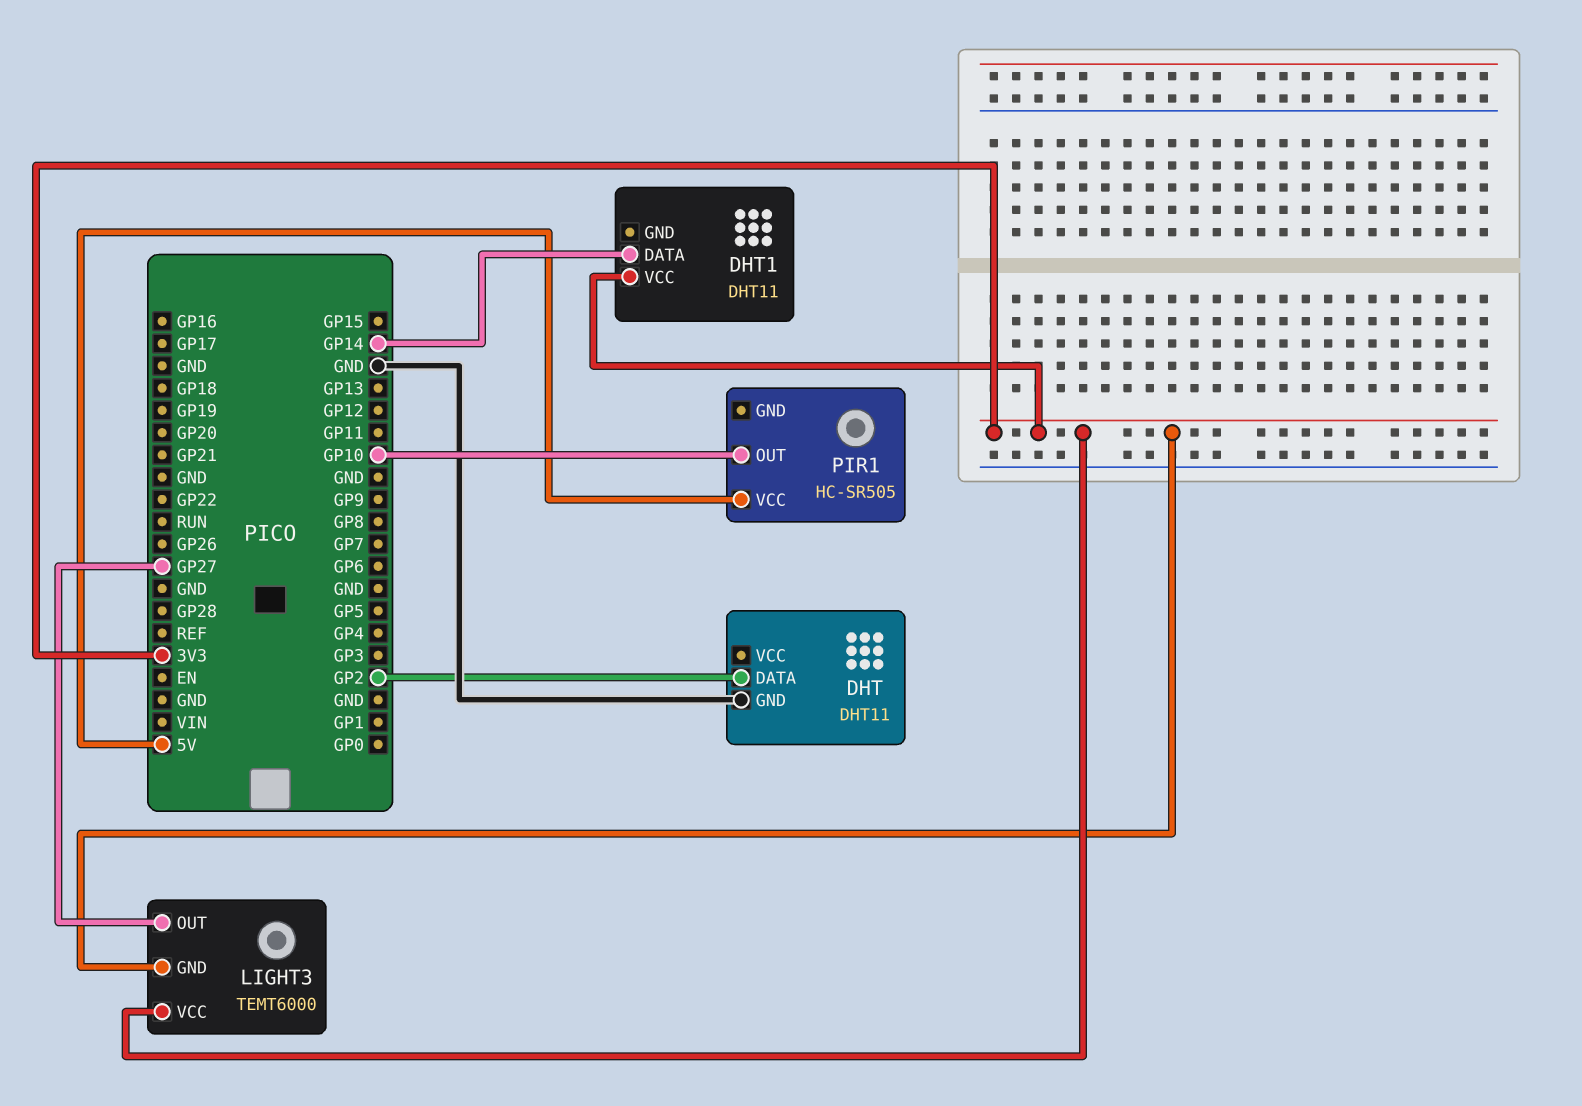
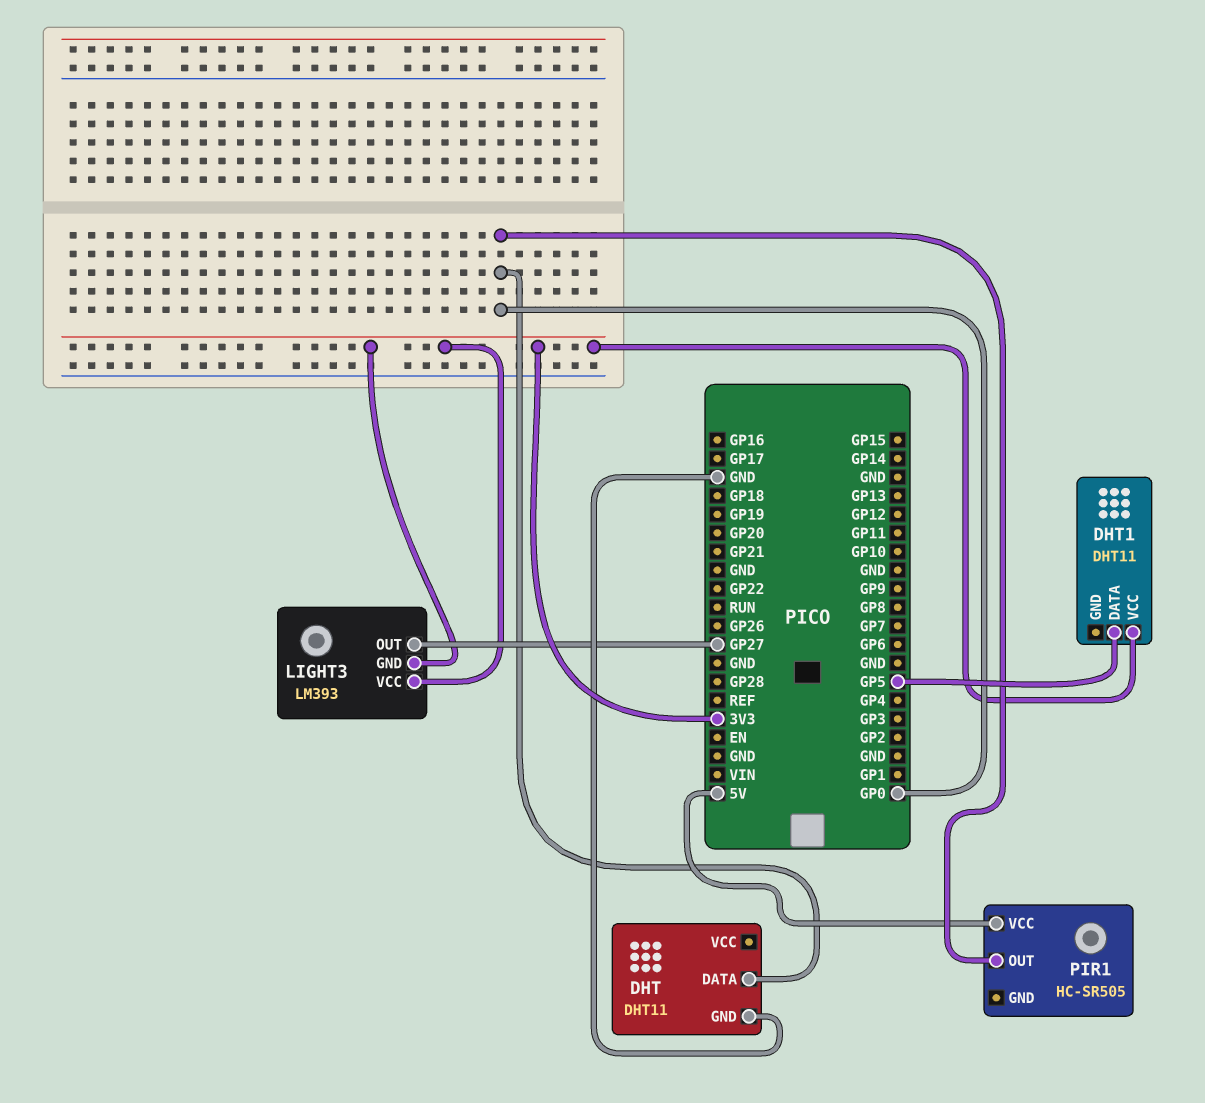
DHT pin DATA: GP2 -> GP0
DHT1 pin DATA: GP14 -> GP5
LIGHT3: TEMT6000 -> LM393
PIR1 pin OUT: GP10 -> GP0

